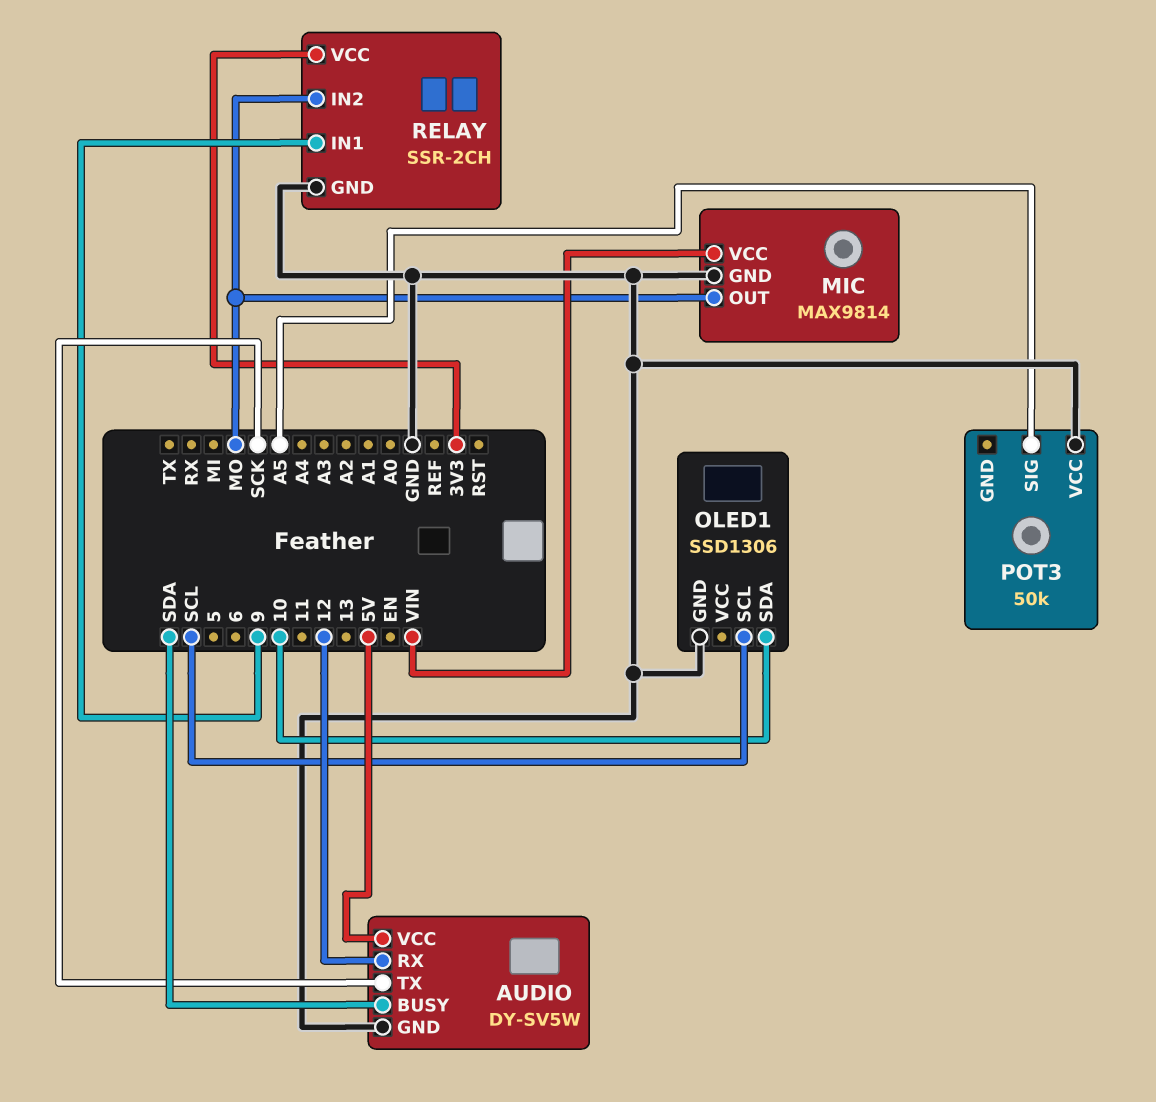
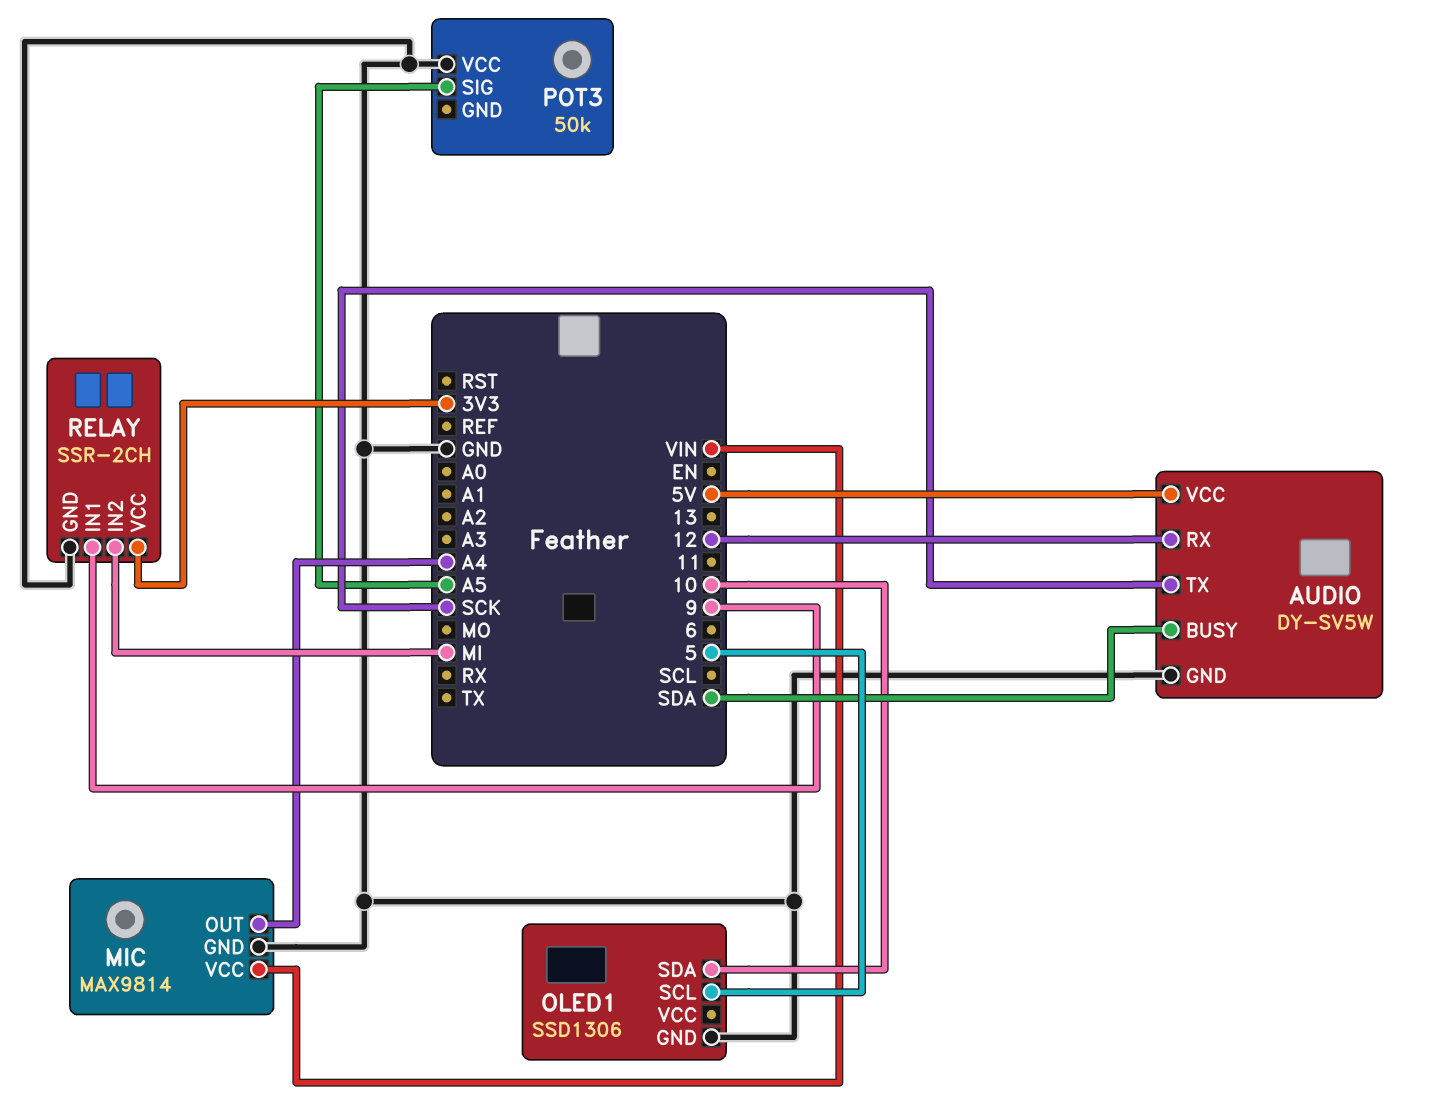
MIC pin OUT: MO -> A4
OLED1 pin SCL: SCL -> 5
RELAY pin IN2: MO -> MI

